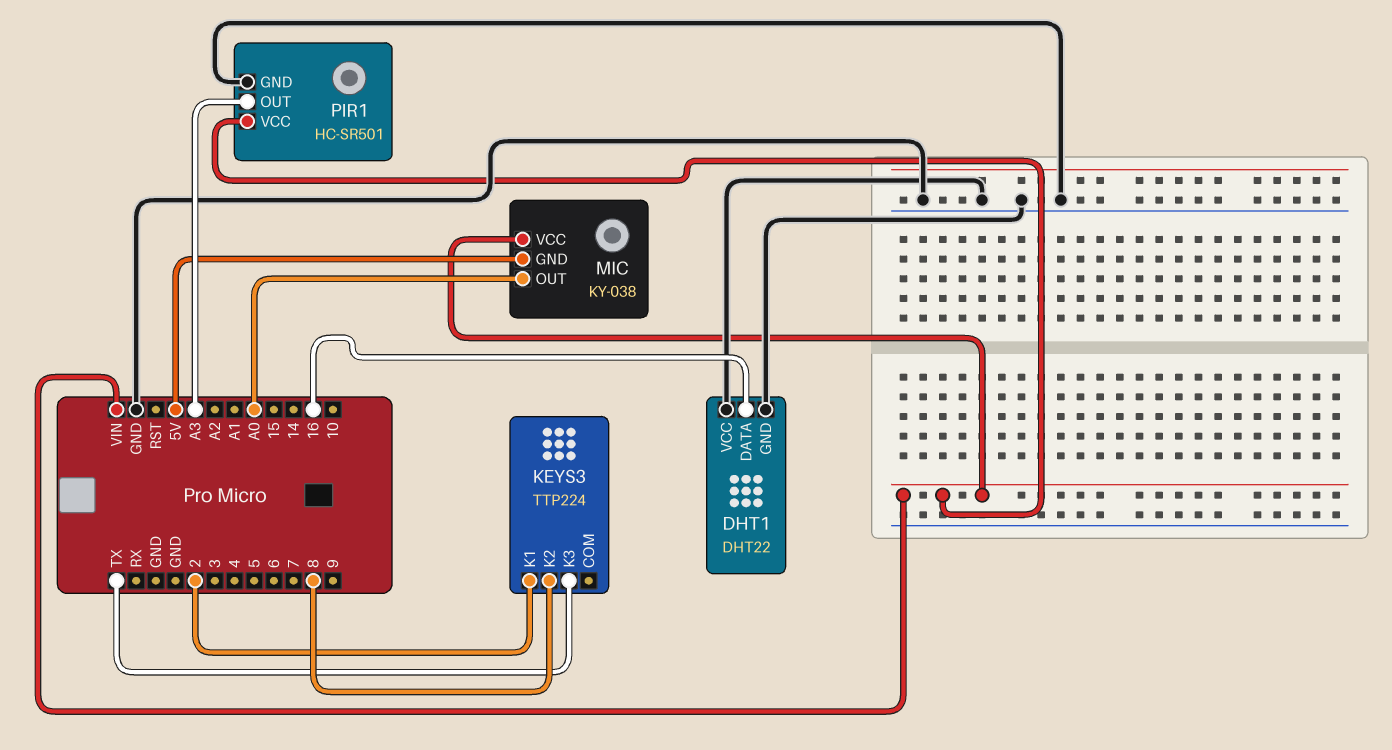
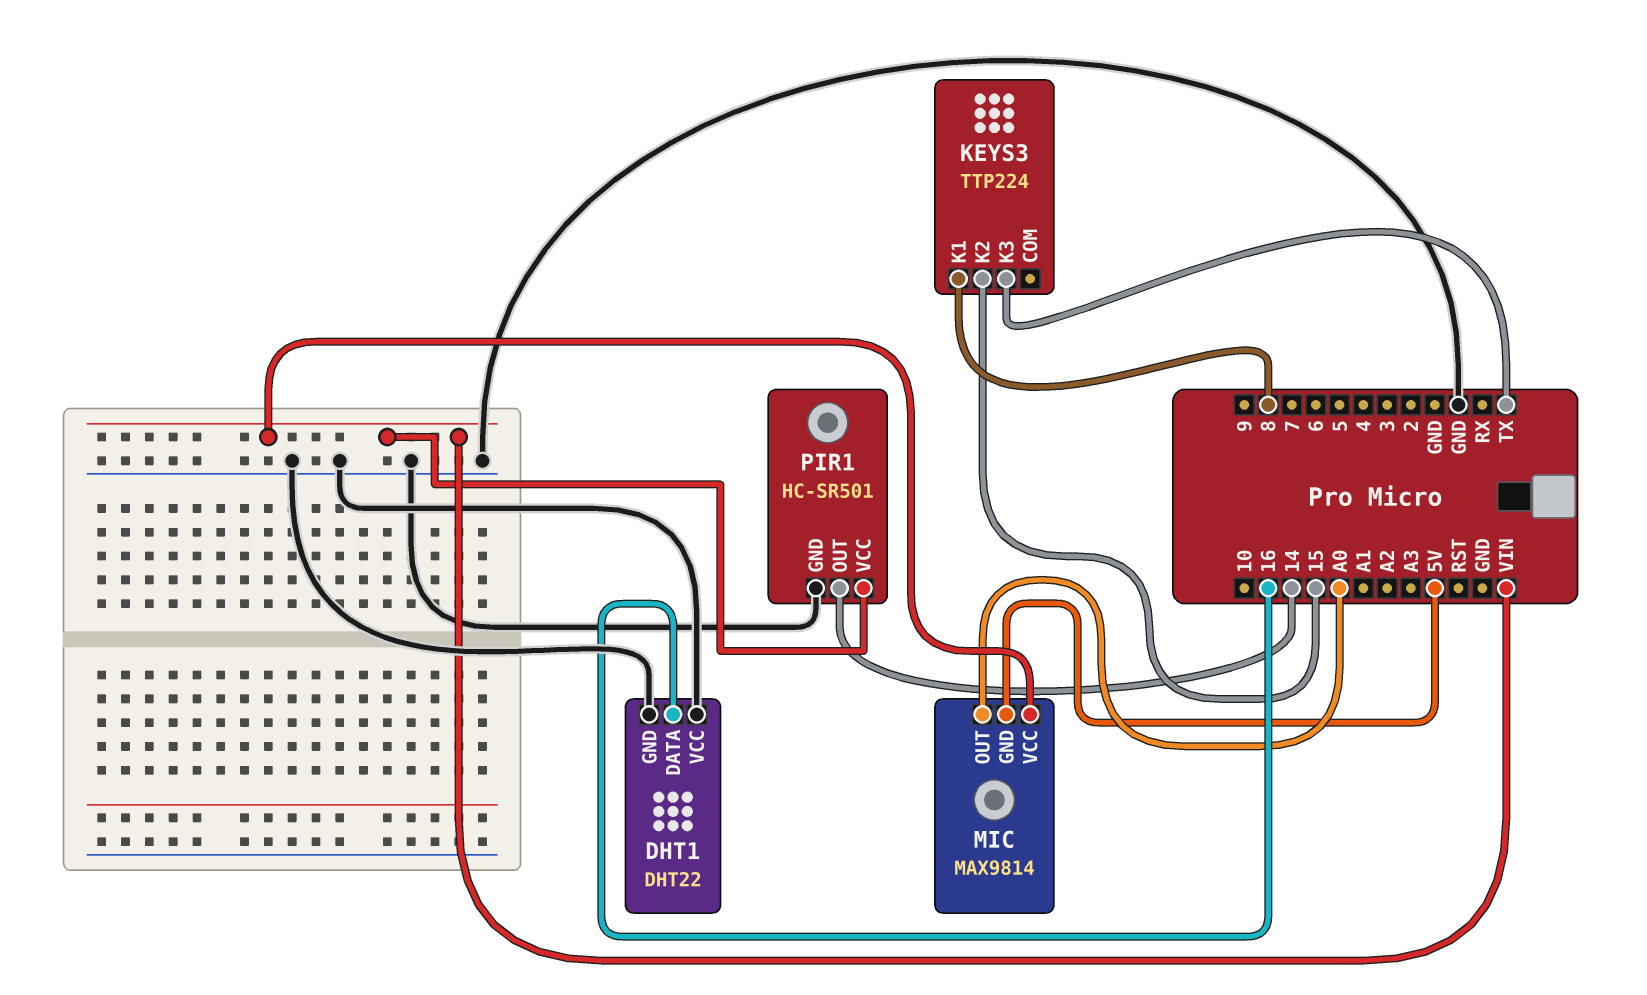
KEYS3 pin K1: 2 -> 8
KEYS3 pin K2: 8 -> 15
MIC: KY-038 -> MAX9814
PIR1 pin OUT: A3 -> 14

